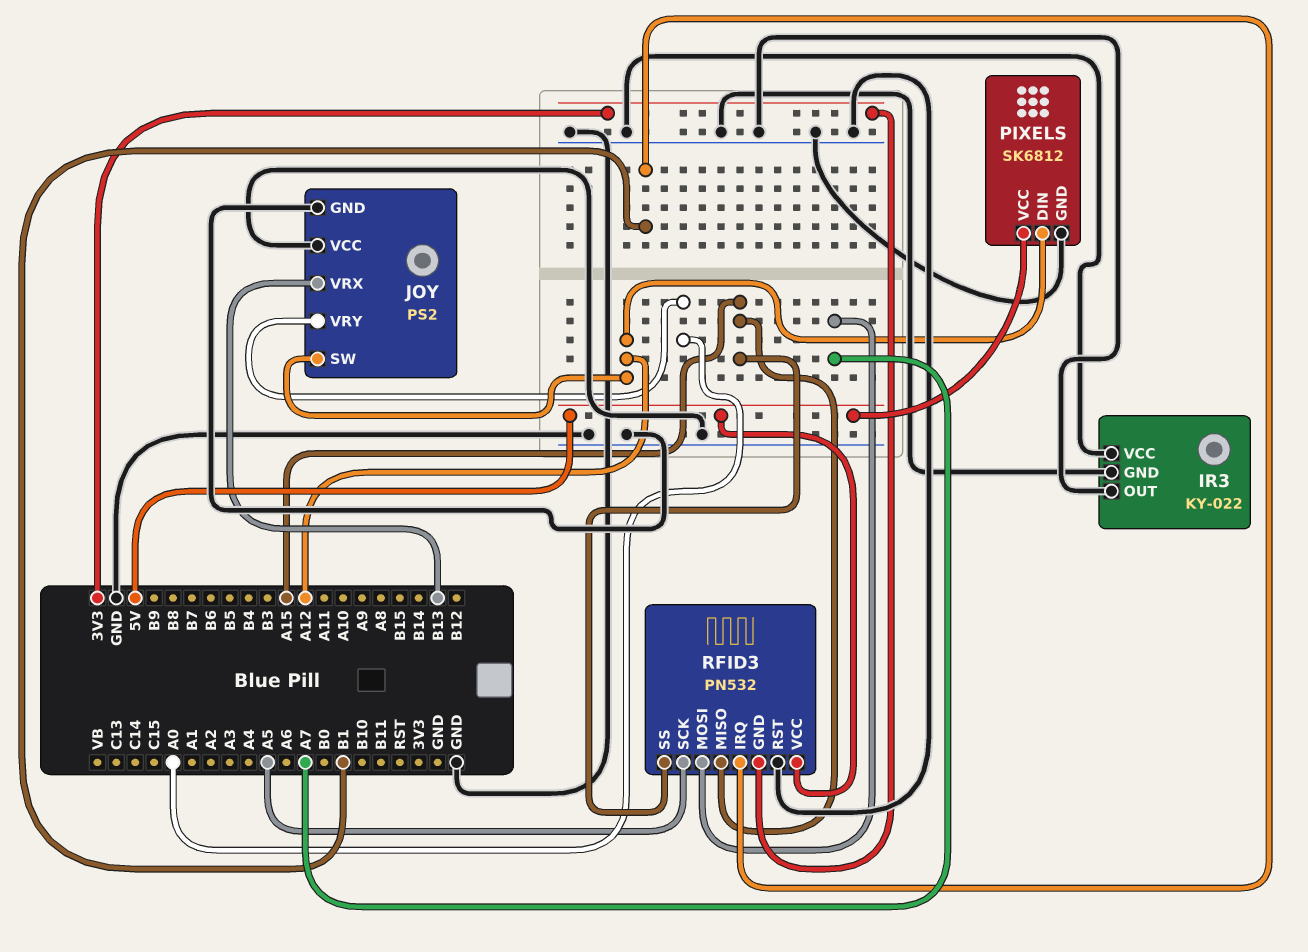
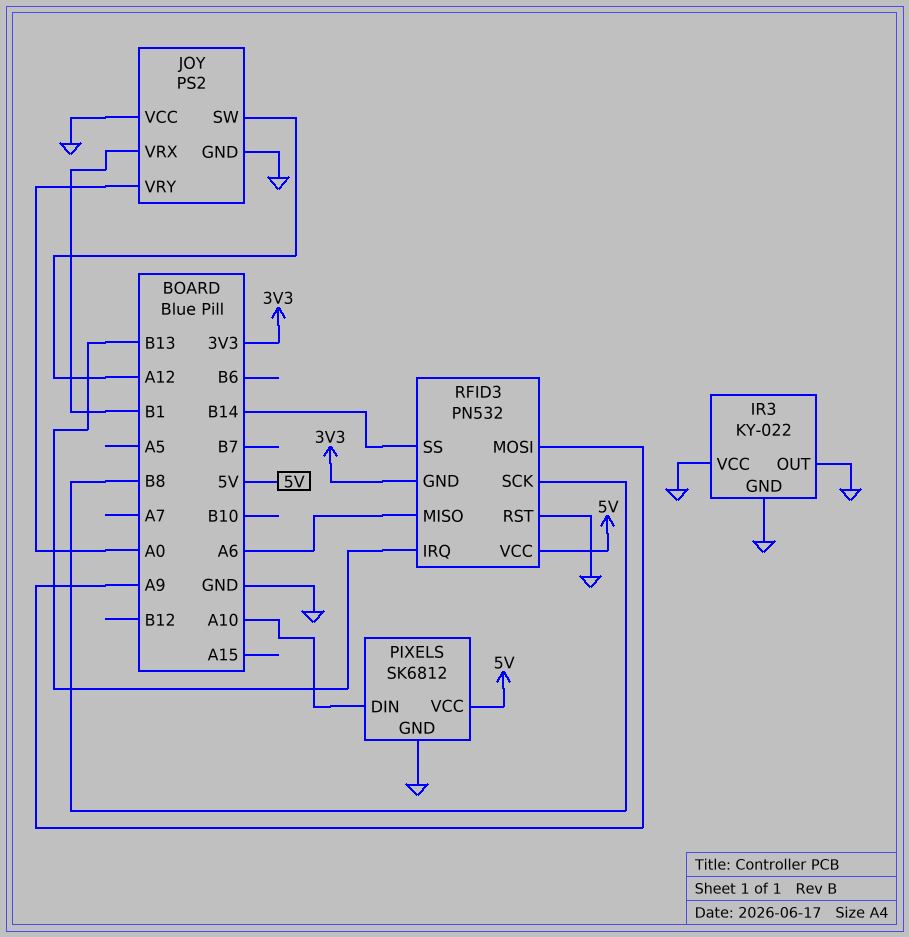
JOY pin VRX: B13 -> B1
PIXELS pin DIN: A12 -> A10
RFID3 pin IRQ: B1 -> B13
RFID3 pin MISO: A15 -> A6
RFID3 pin MOSI: A7 -> A9
RFID3 pin SCK: A5 -> B8
RFID3 pin SS: A15 -> B14

